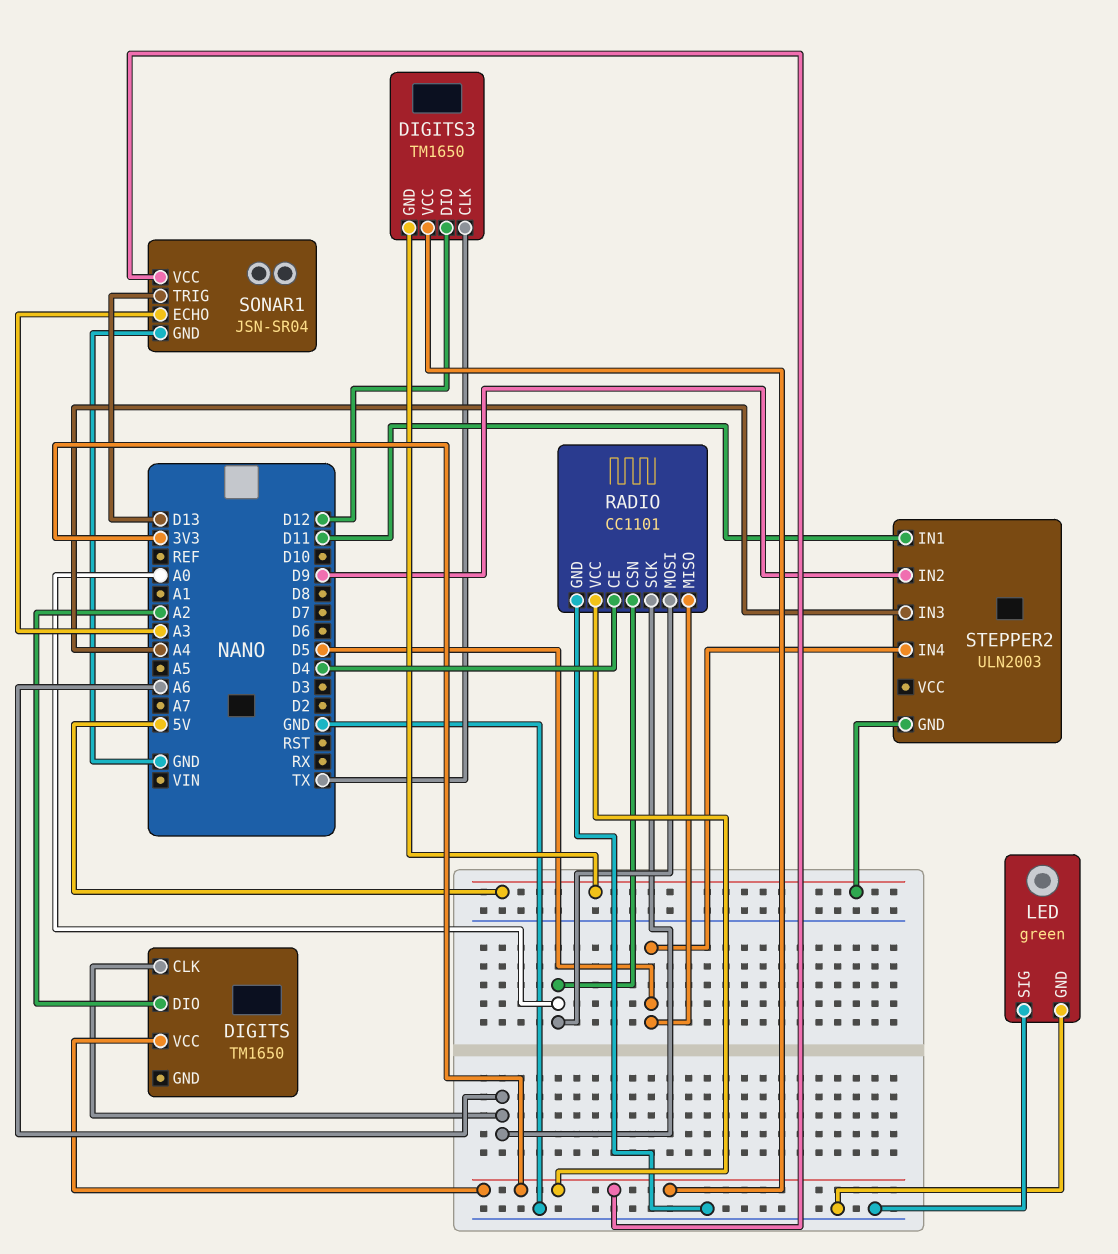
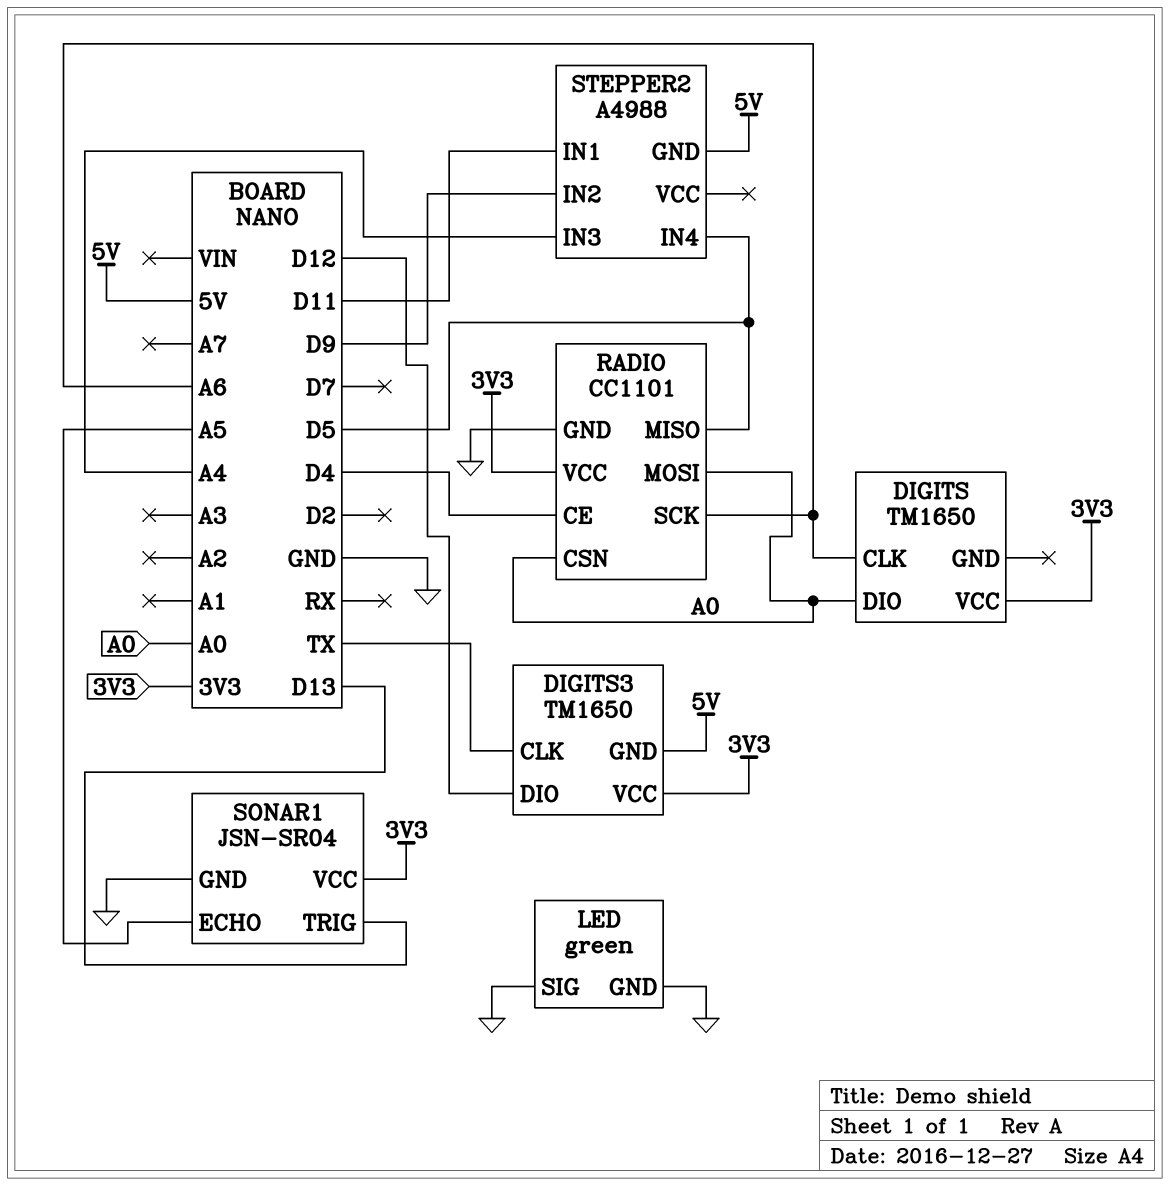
DIGITS pin DIO: A2 -> A0
SONAR1 pin ECHO: A3 -> A5
STEPPER2: ULN2003 -> A4988

